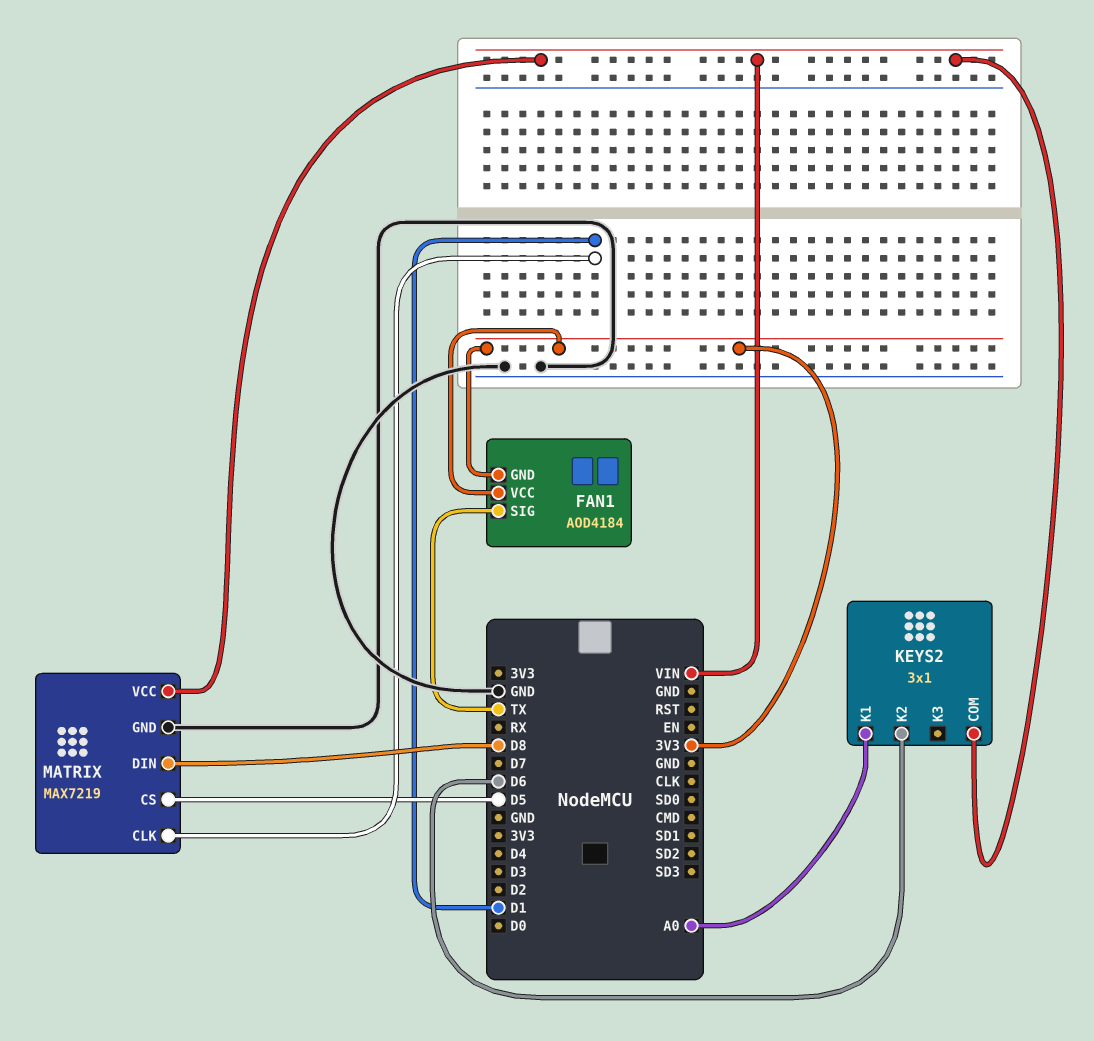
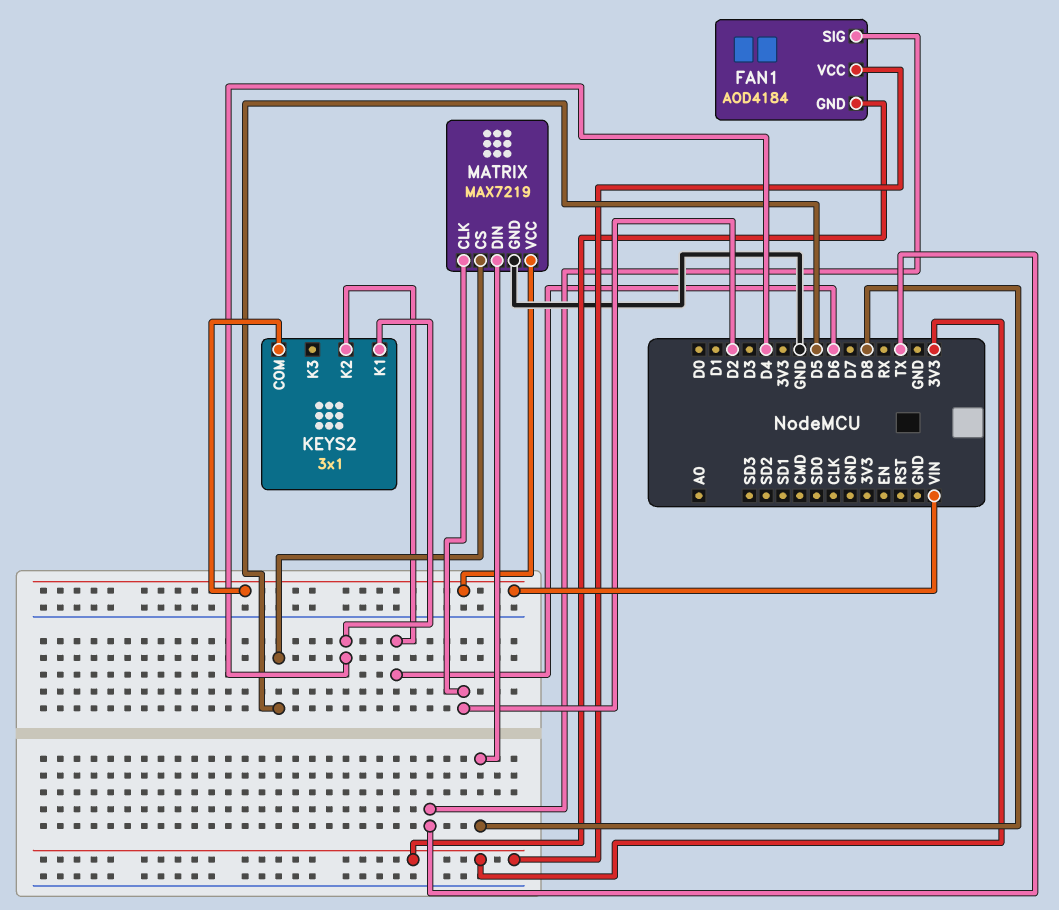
KEYS2 pin K1: A0 -> D4
MATRIX pin CLK: D1 -> D2

